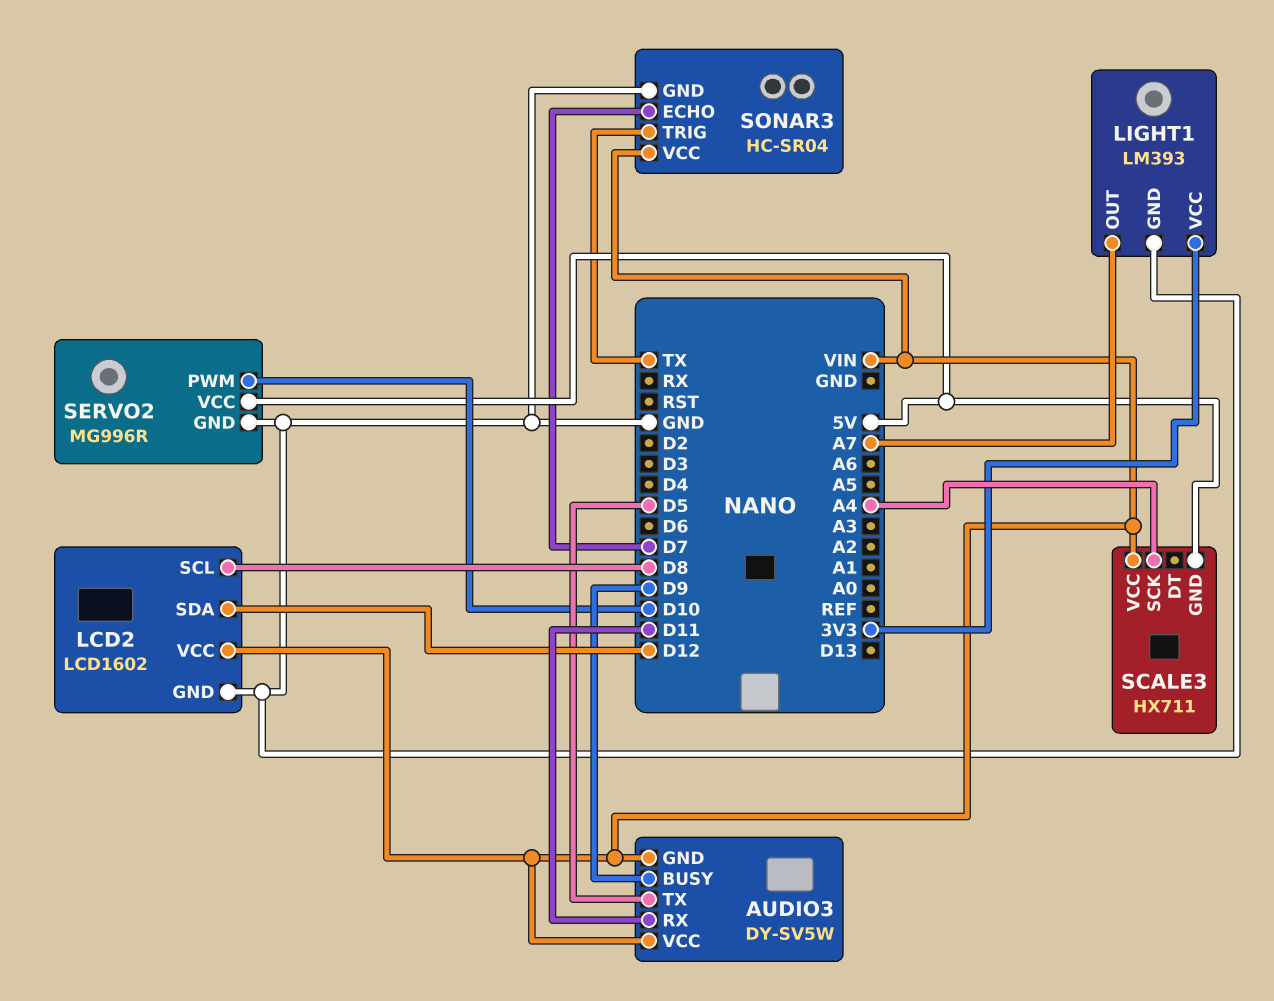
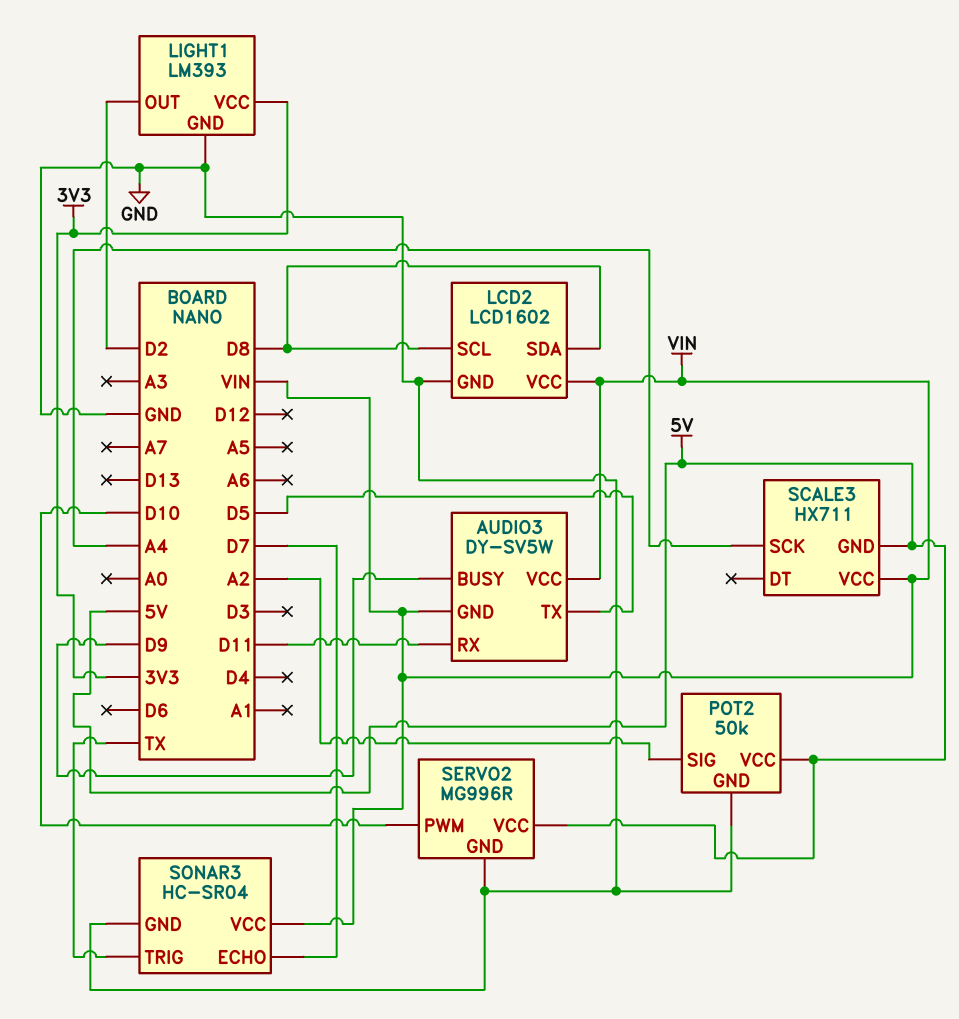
LCD2 pin SDA: D12 -> D8
LIGHT1 pin OUT: A7 -> D2
POT2: none -> 50k
POT2 pin GND: none -> GND
POT2 pin SIG: none -> A2
POT2 pin VCC: none -> 5V

